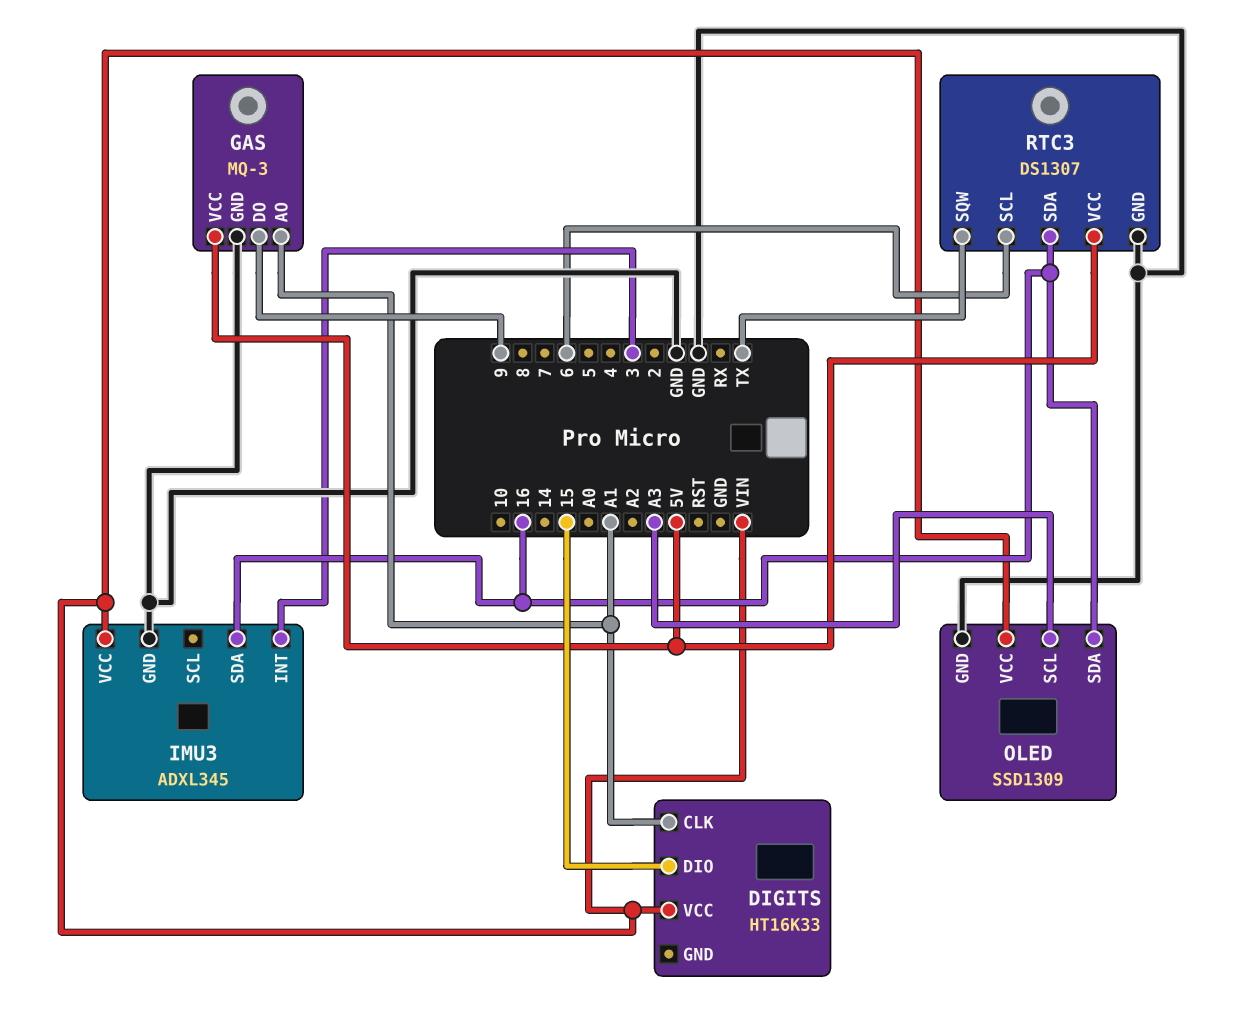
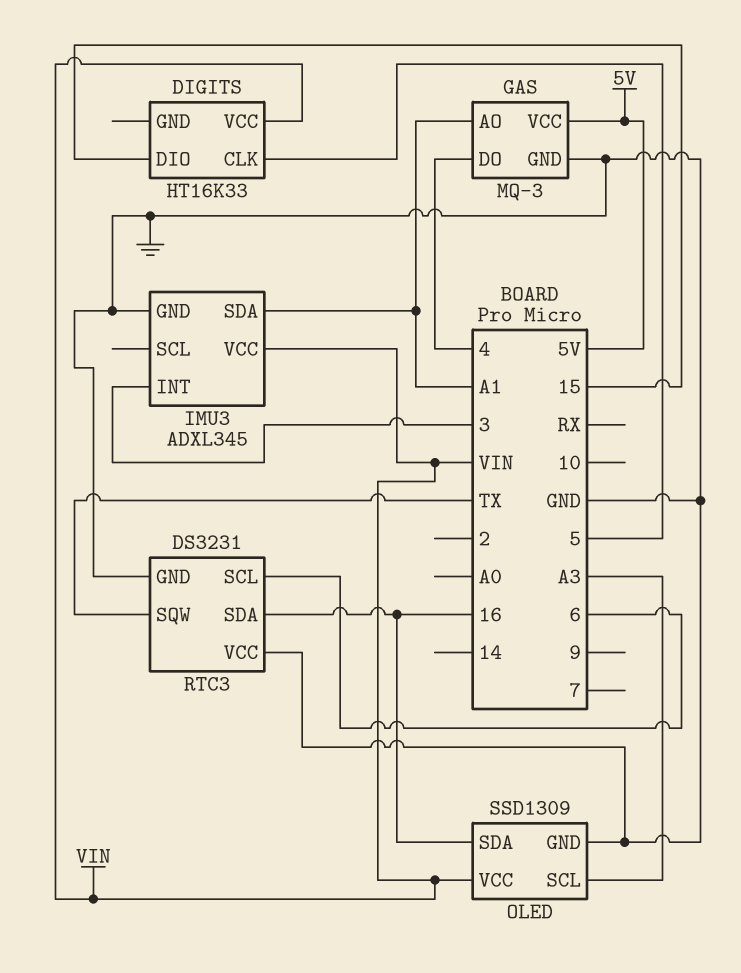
DIGITS pin CLK: A1 -> 5
GAS pin DO: 9 -> 4
IMU3 pin SDA: 16 -> A1
RTC3: DS1307 -> DS3231
RTC3 pin VCC: 5V -> GND

